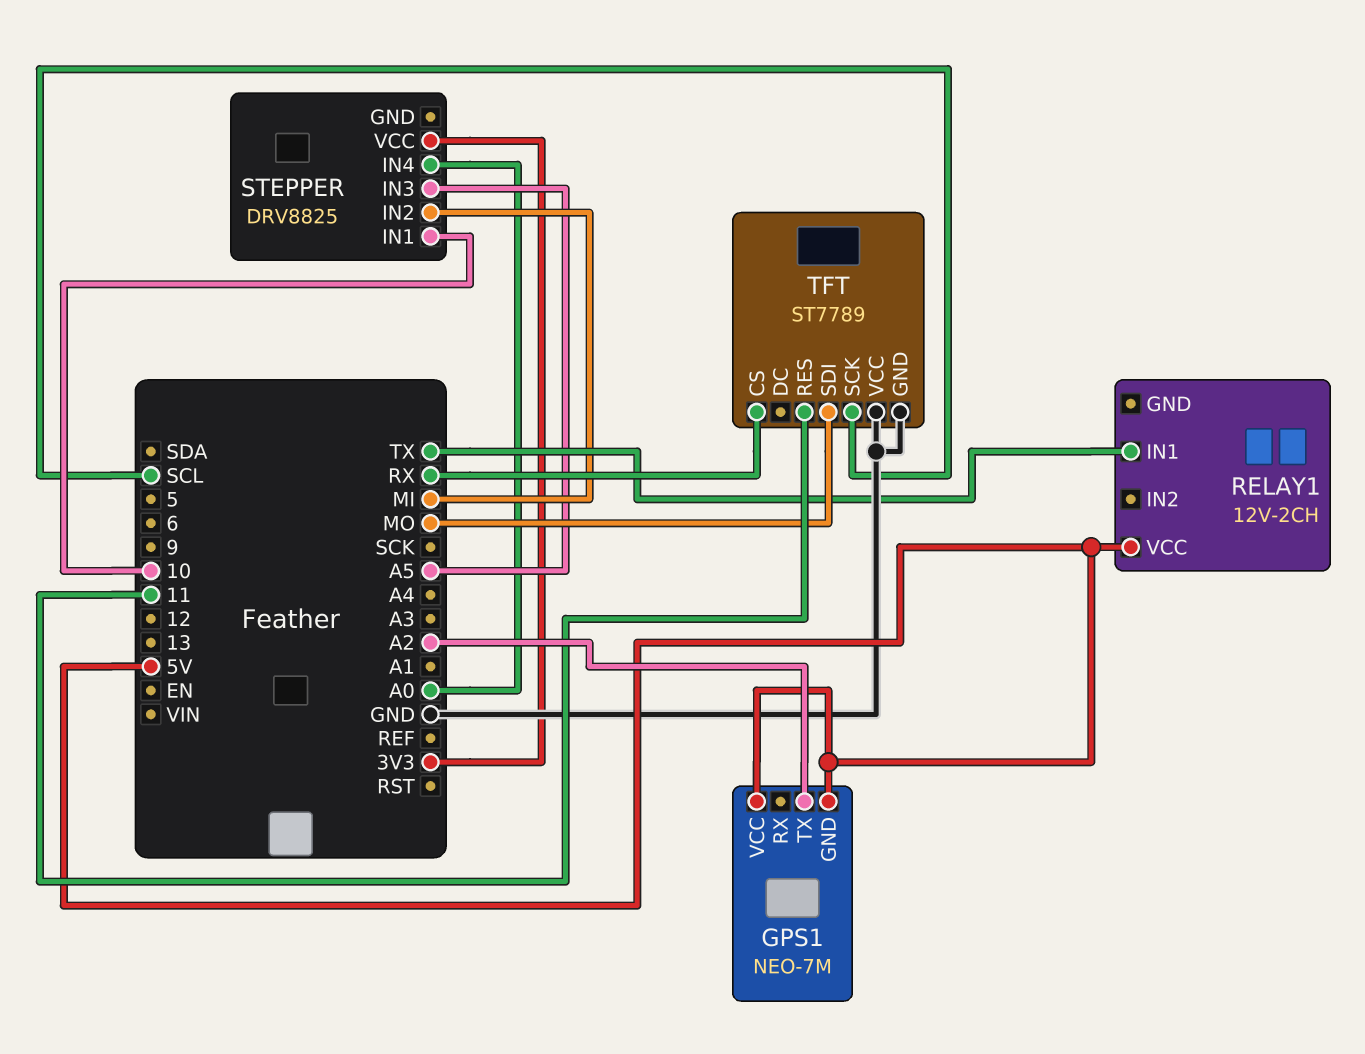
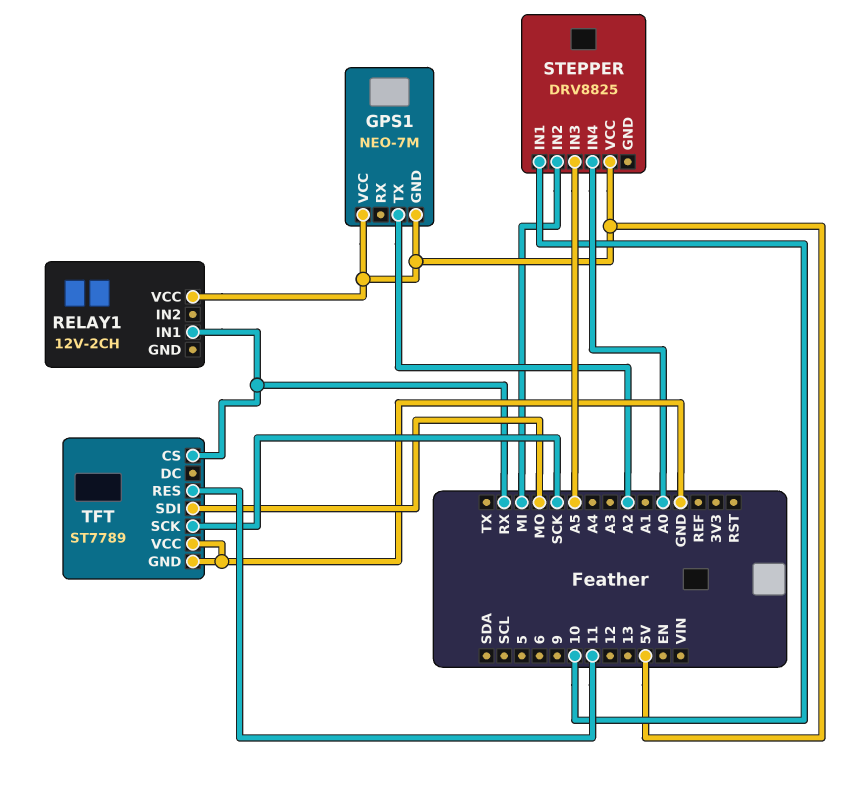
RELAY1 pin IN1: TX -> RX
STEPPER pin VCC: 3V3 -> 5V
TFT pin SCK: SCL -> SCK

